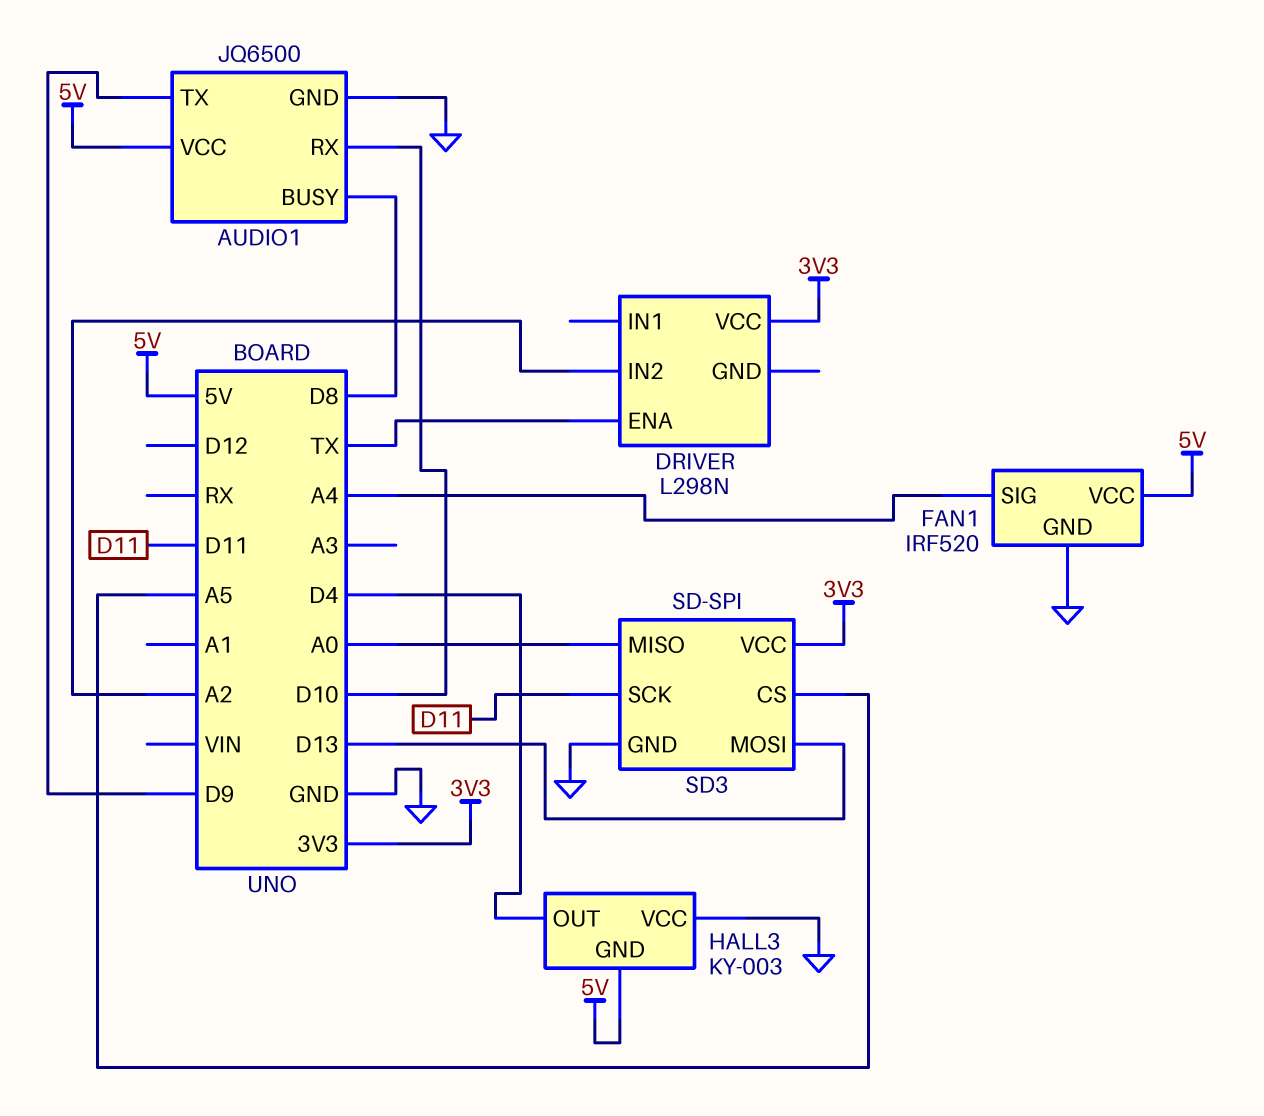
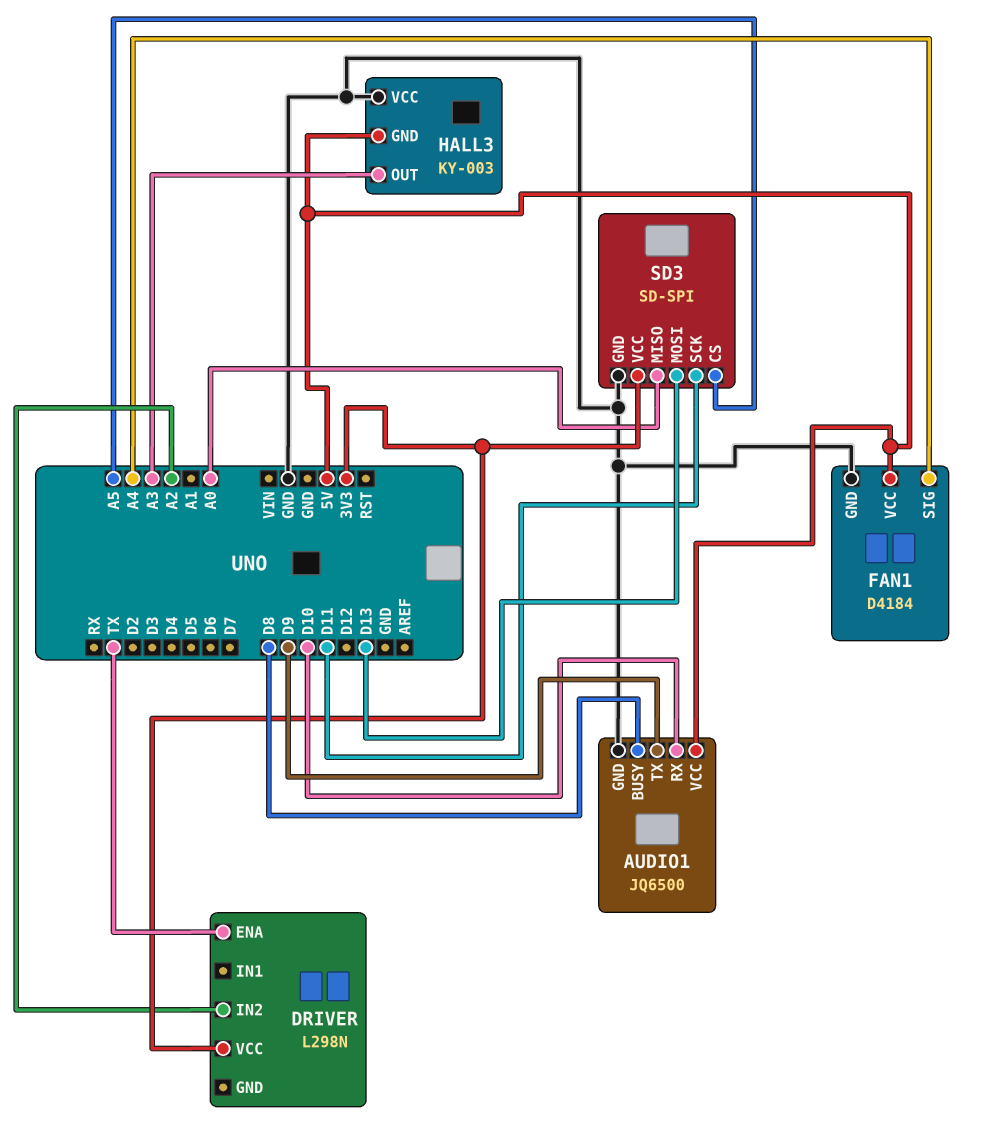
FAN1: IRF520 -> D4184
HALL3 pin OUT: D4 -> A3

